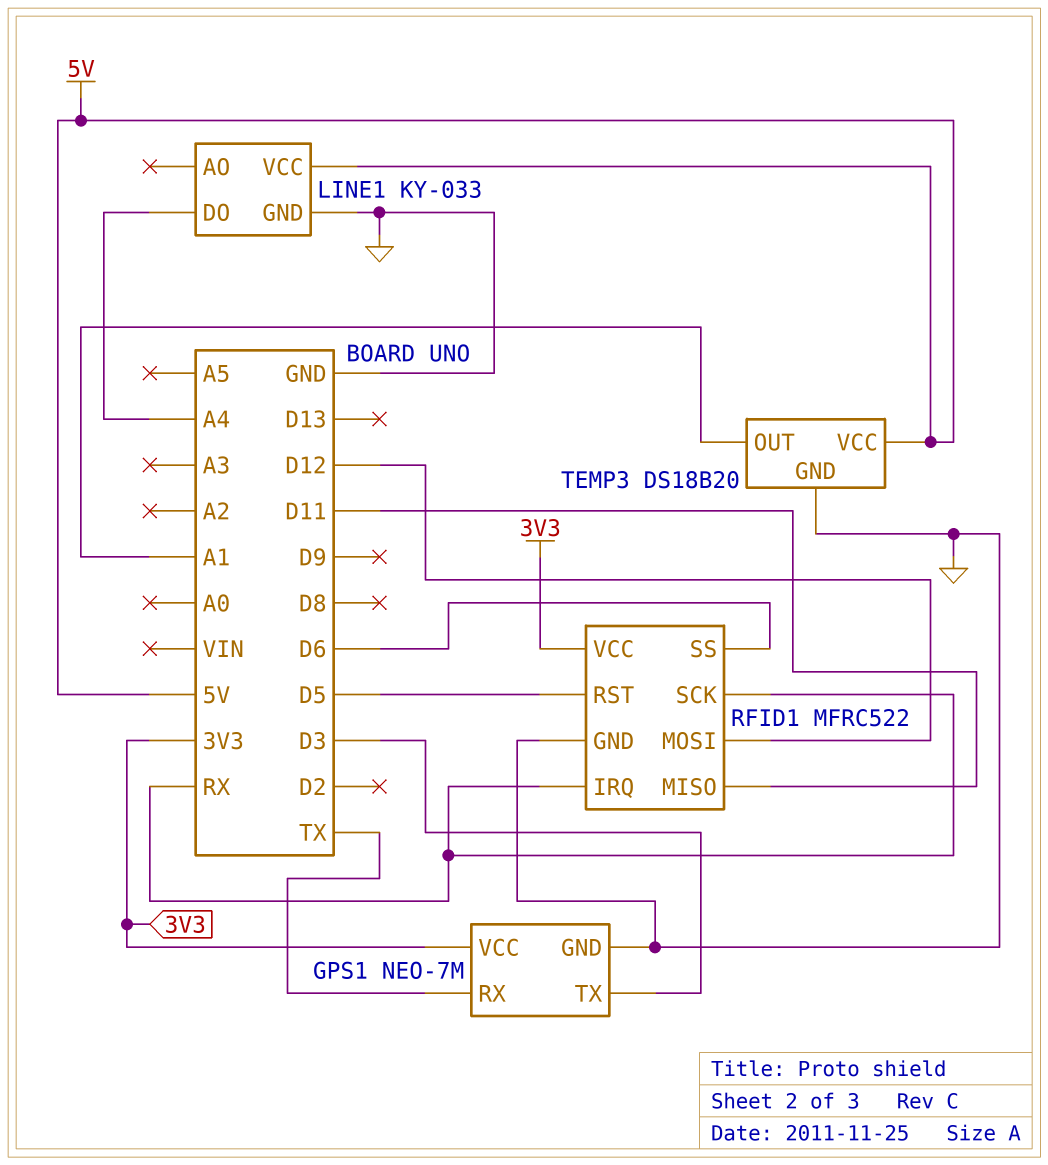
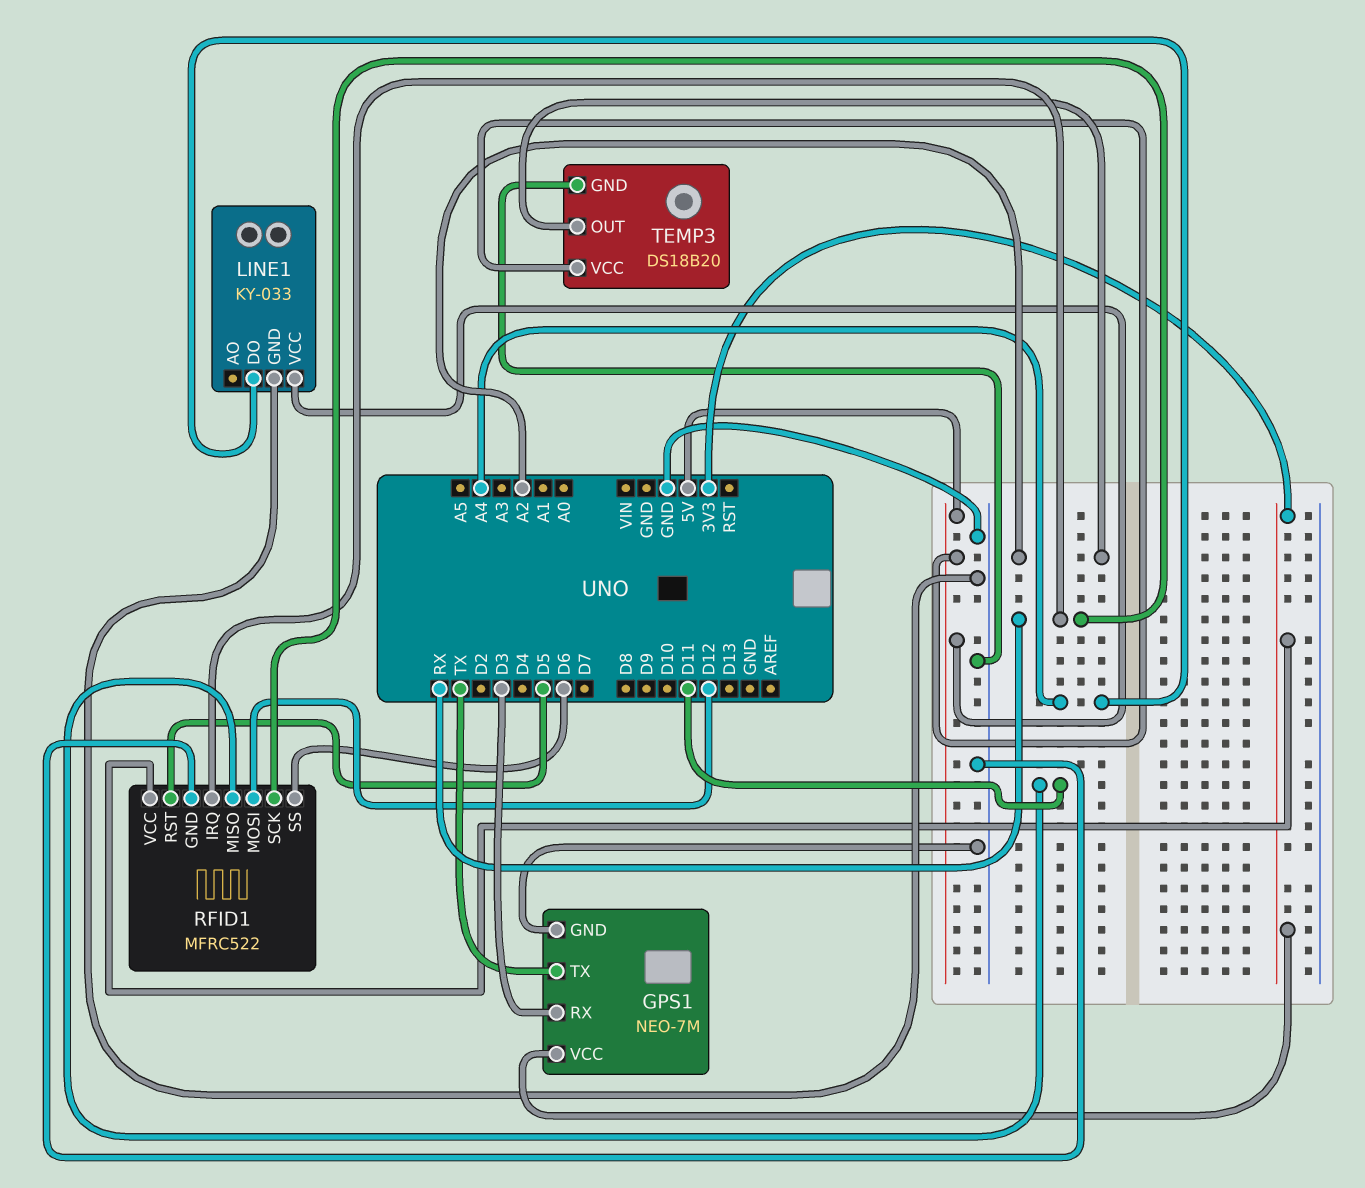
GPS1 pin RX: TX -> D3
GPS1 pin TX: D3 -> TX
TEMP3 pin OUT: A1 -> A2

